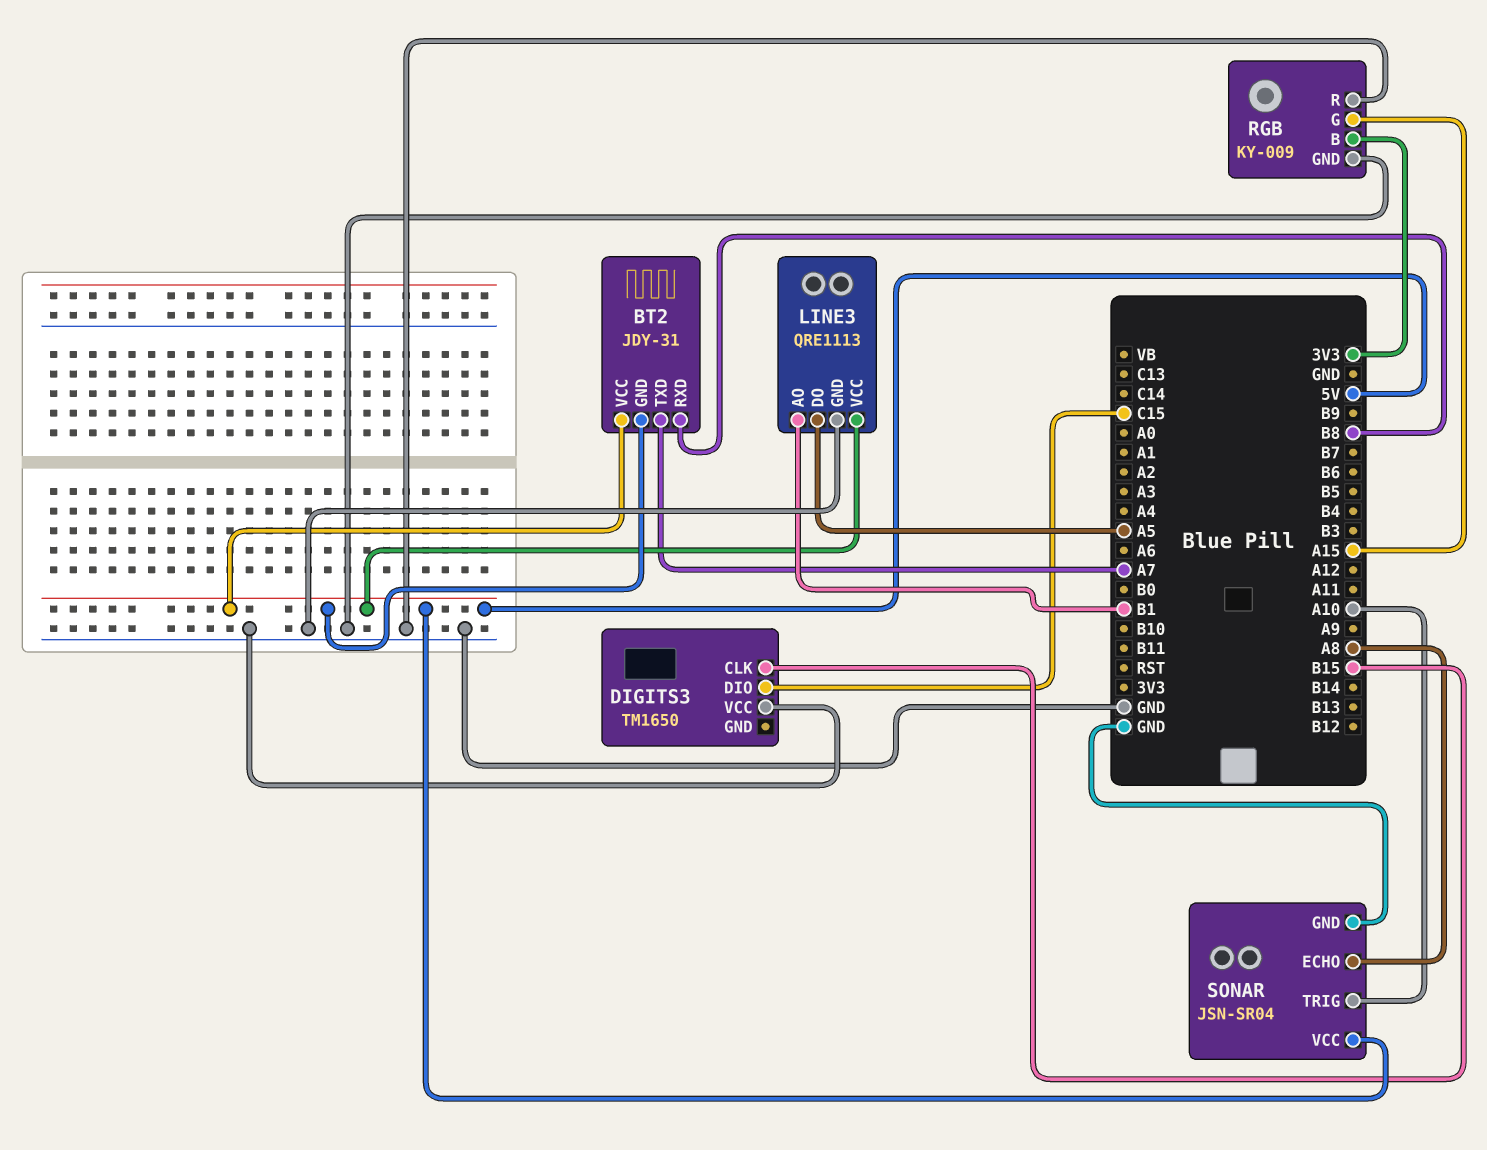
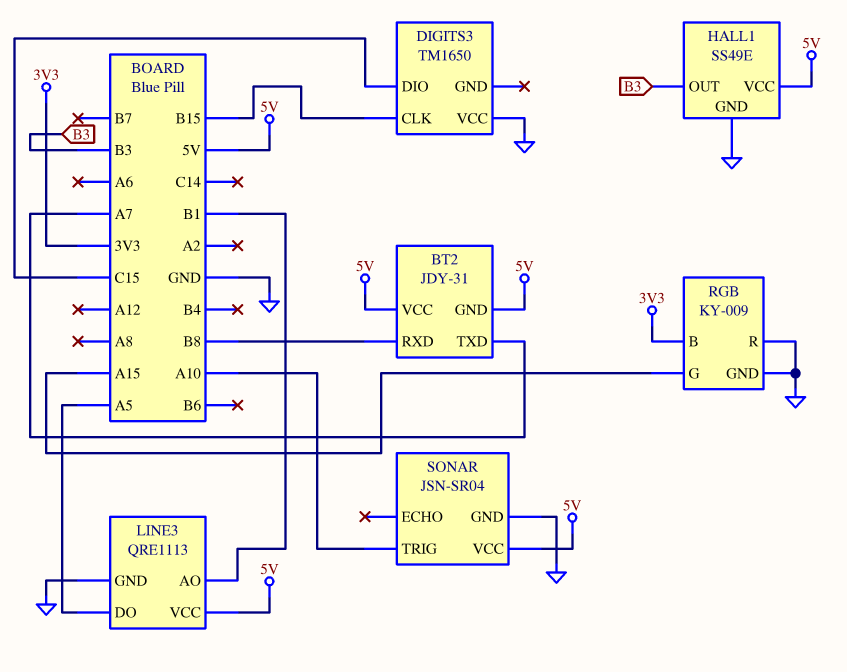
HALL1: none -> SS49E
HALL1 pin GND: none -> GND
HALL1 pin OUT: none -> B3
HALL1 pin VCC: none -> 5V
SONAR pin ECHO: A8 -> none

